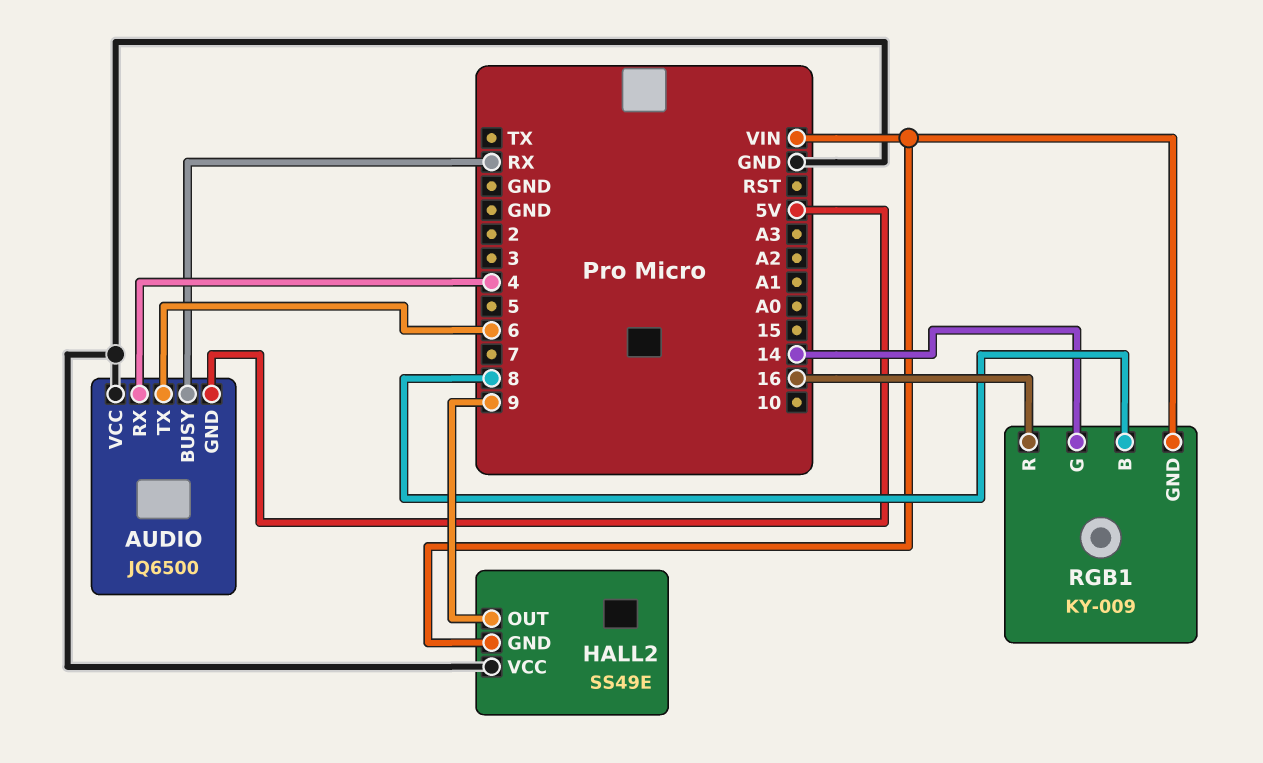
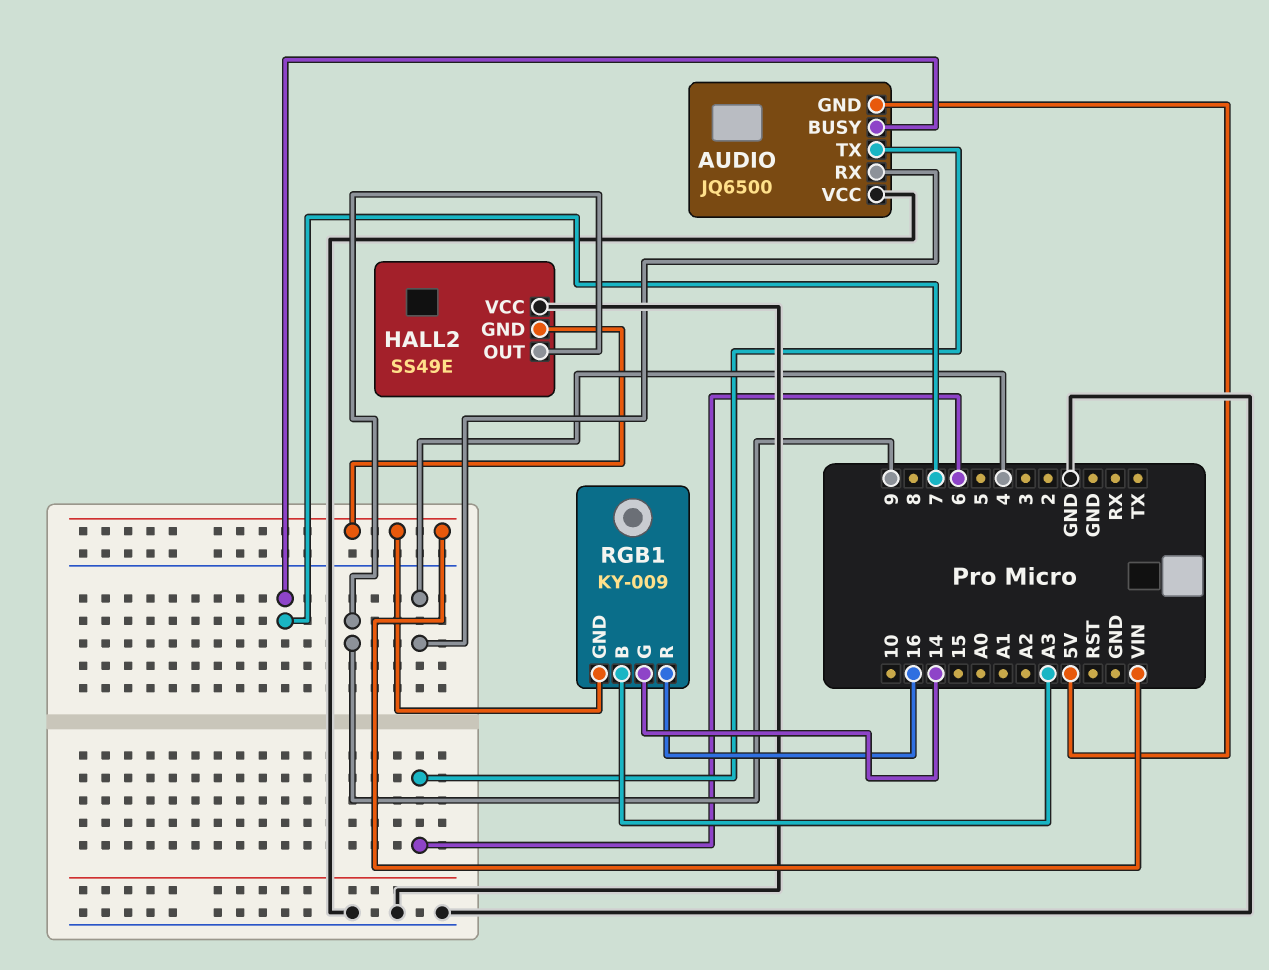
AUDIO pin BUSY: RX -> 7
RGB1 pin B: 8 -> A3

